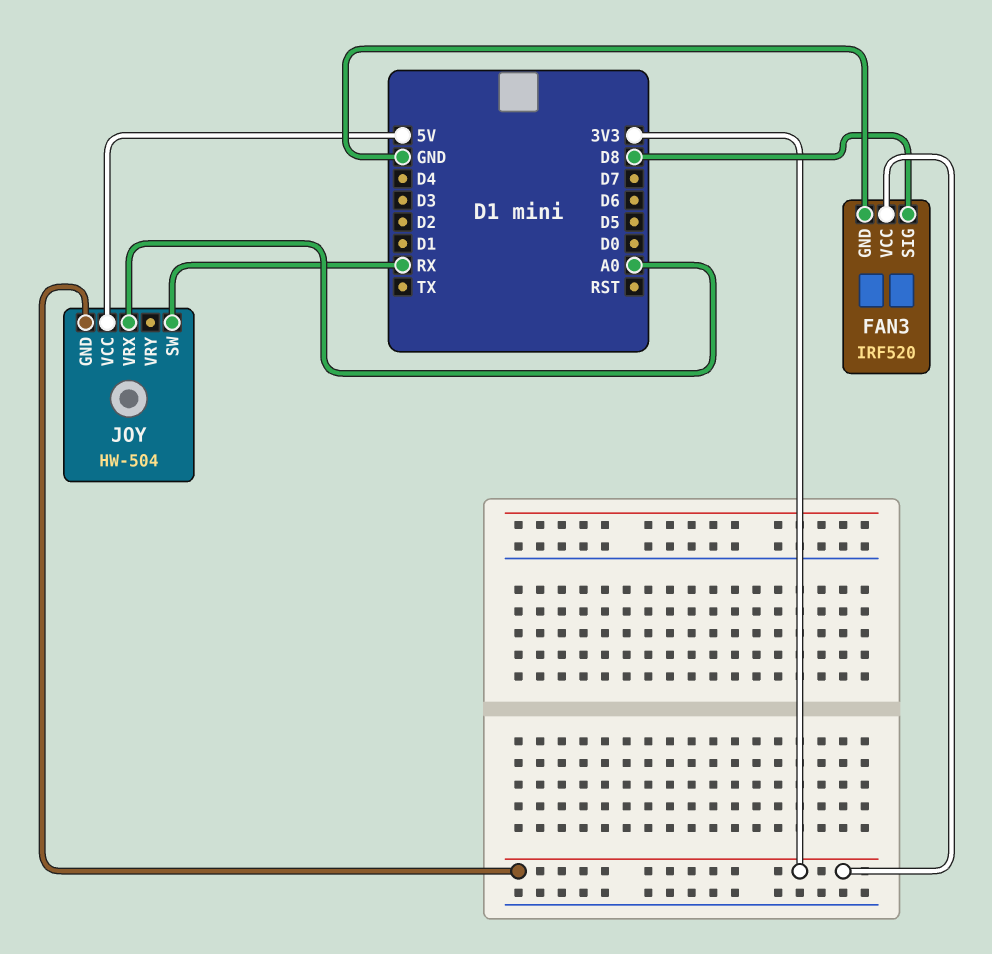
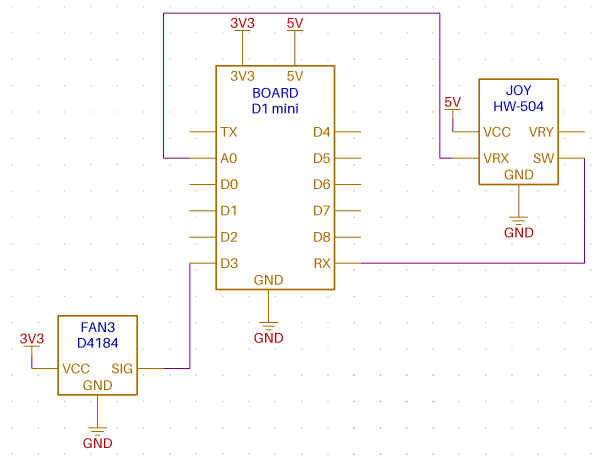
FAN3: IRF520 -> D4184
FAN3 pin SIG: D8 -> D3
JOY pin GND: 3V3 -> GND

